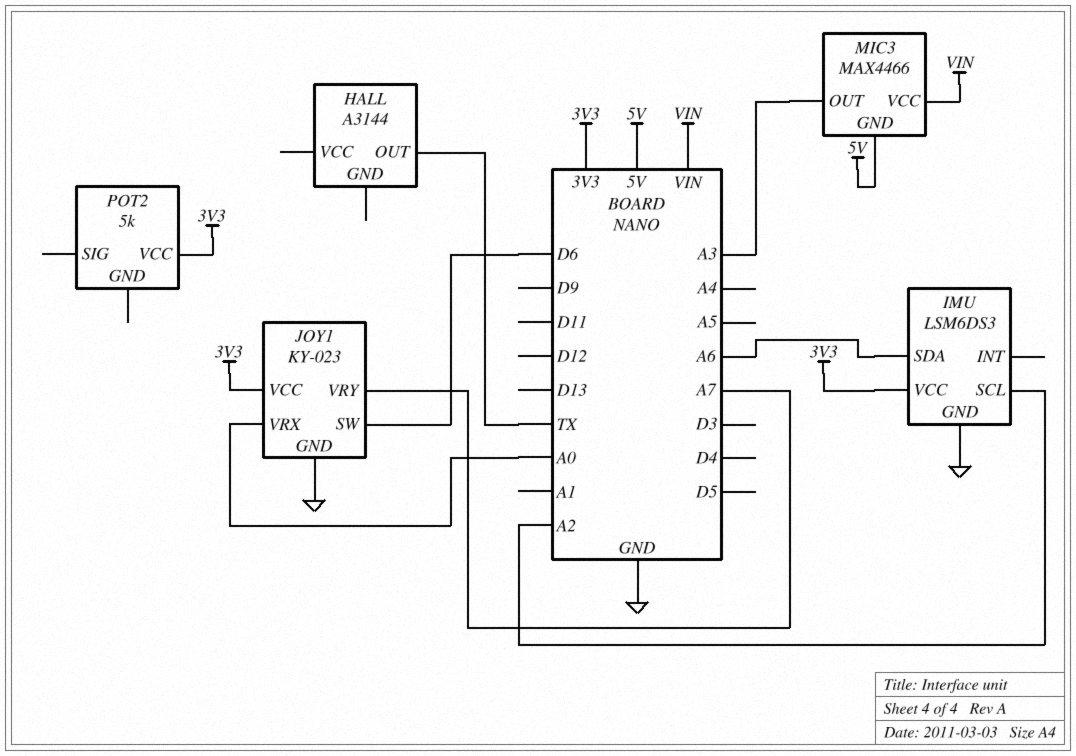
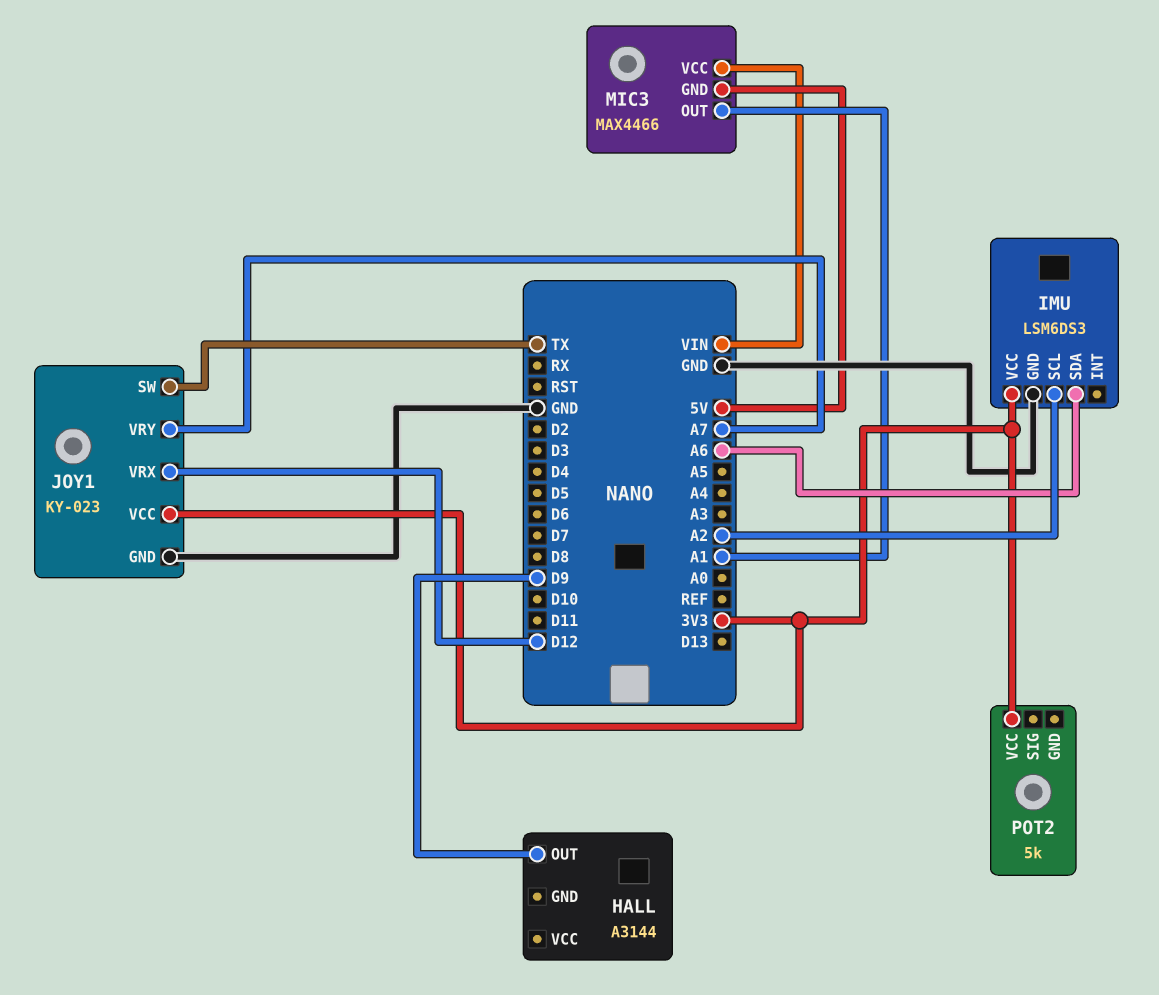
HALL pin OUT: TX -> D9
JOY1 pin SW: D6 -> TX
JOY1 pin VRX: A0 -> D12
MIC3 pin OUT: A3 -> A1

